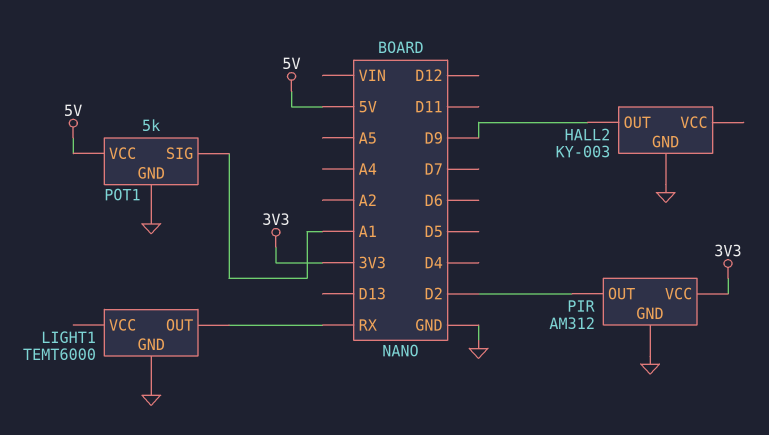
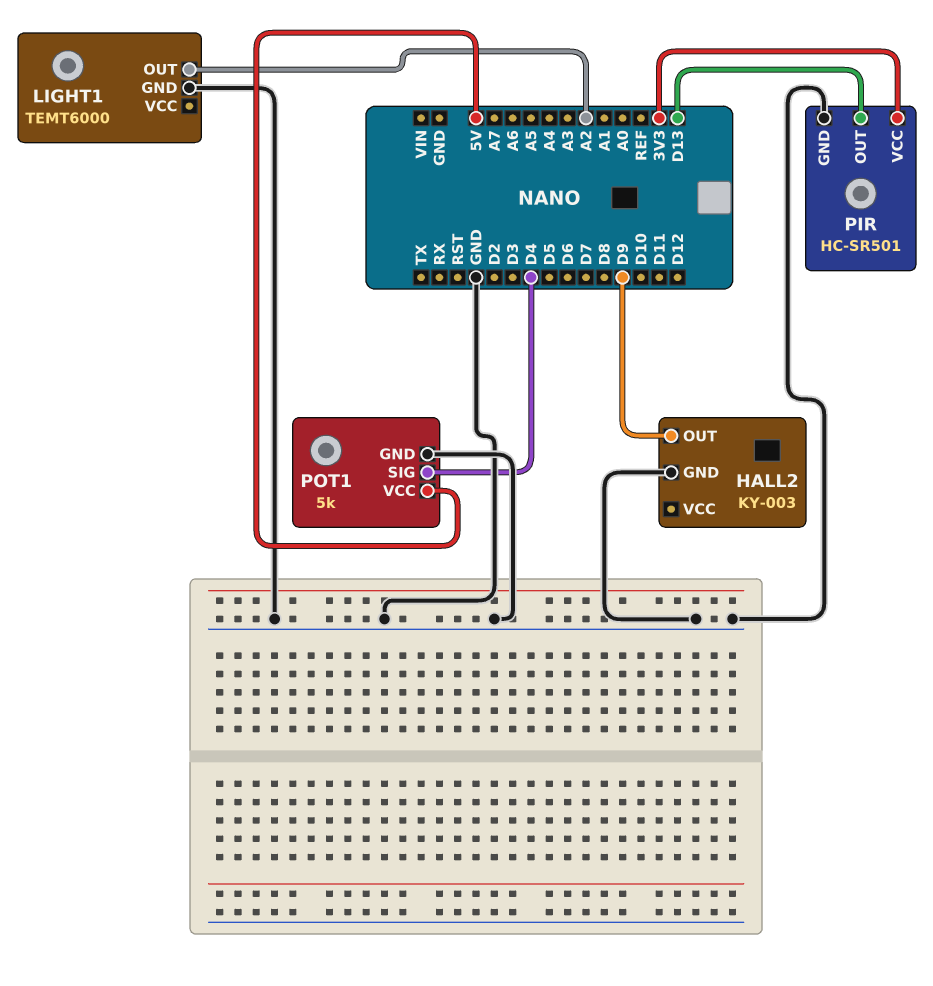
LIGHT1 pin OUT: RX -> A2
PIR: AM312 -> HC-SR501
PIR pin OUT: D2 -> D13
POT1 pin SIG: A1 -> D4

